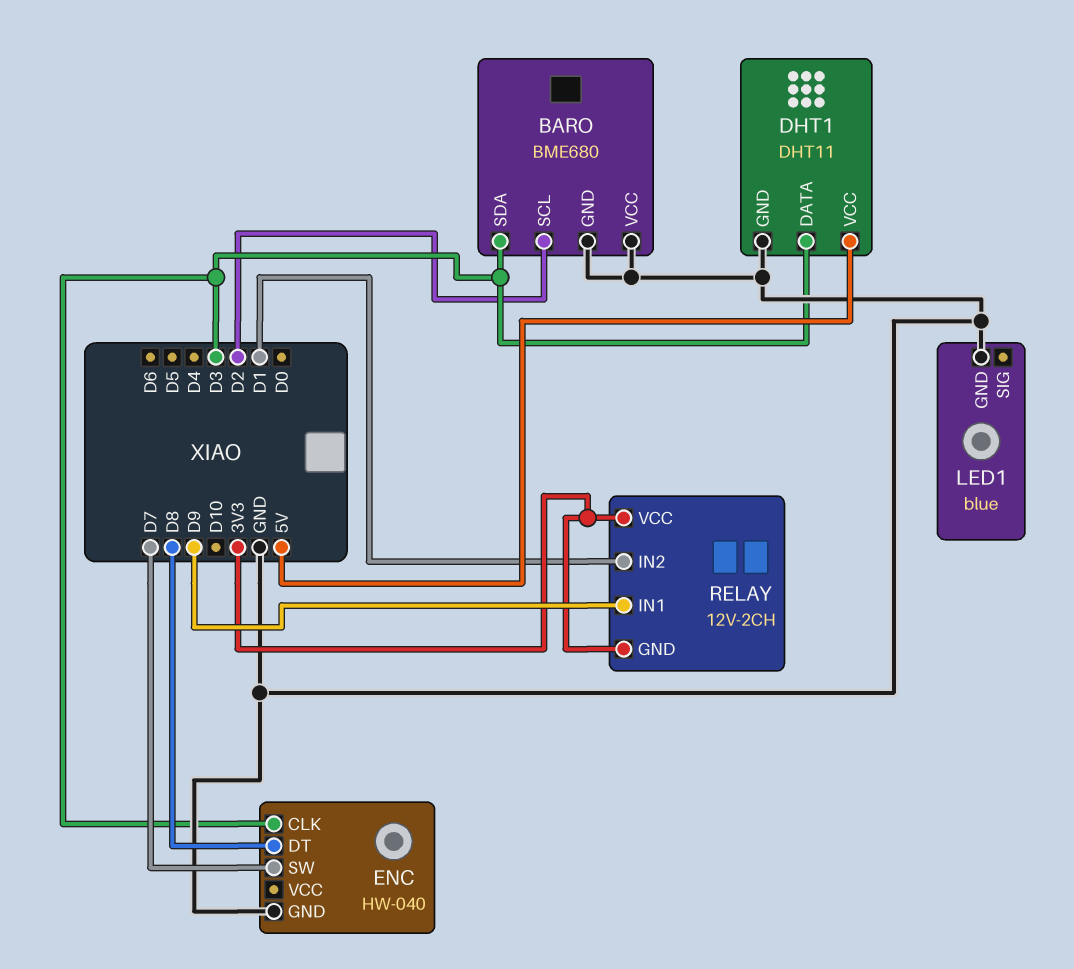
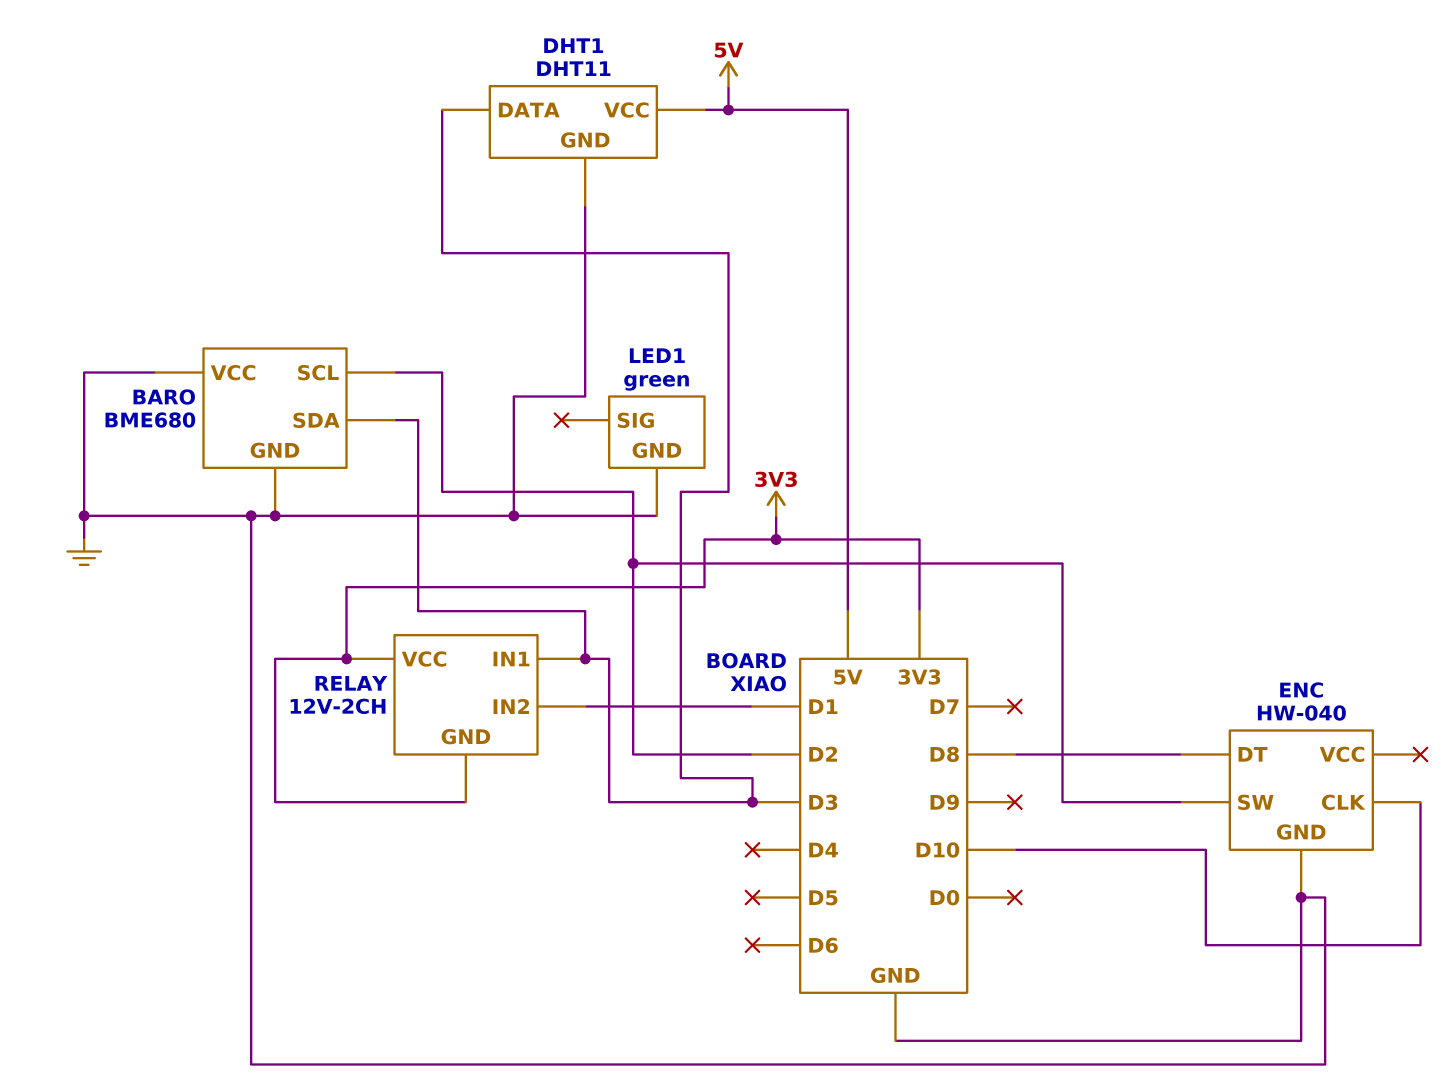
ENC pin CLK: D3 -> D10
ENC pin SW: D7 -> D2
LED1: blue -> green
RELAY pin IN1: D9 -> D3

